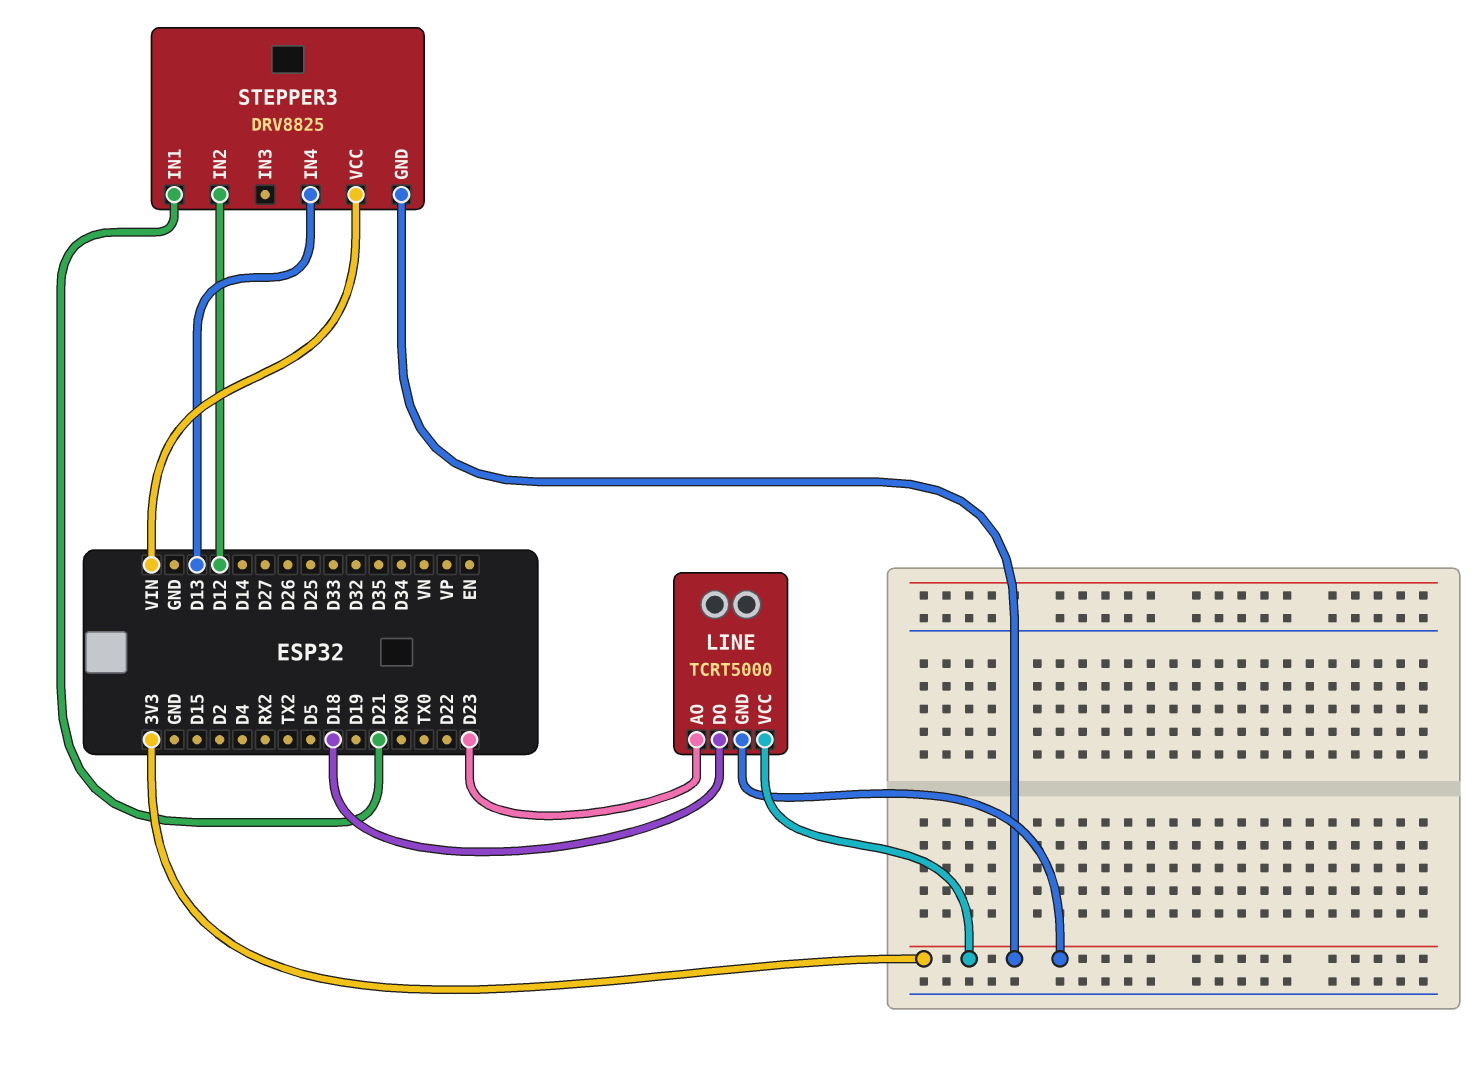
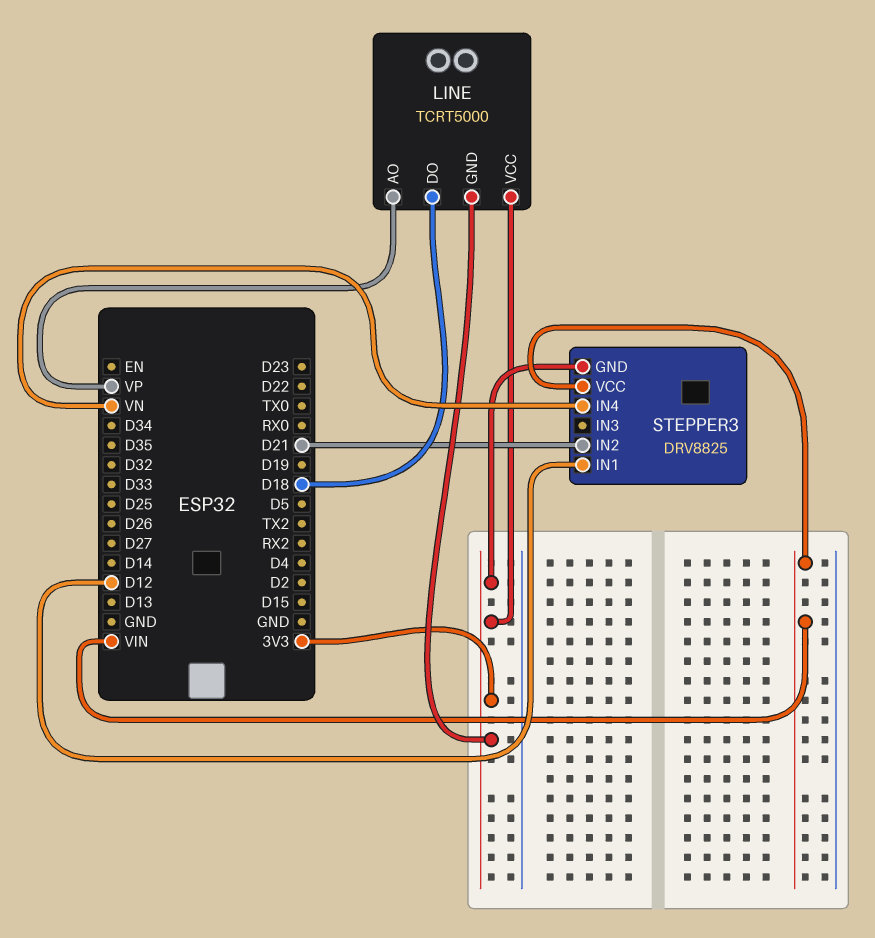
LINE pin AO: D23 -> VP
STEPPER3 pin IN1: D21 -> D12
STEPPER3 pin IN2: D12 -> D21
STEPPER3 pin IN4: D13 -> VN

